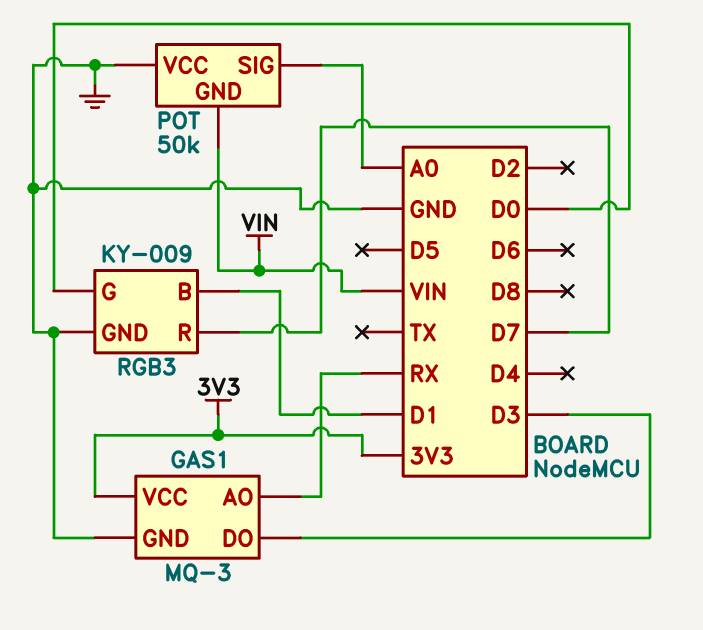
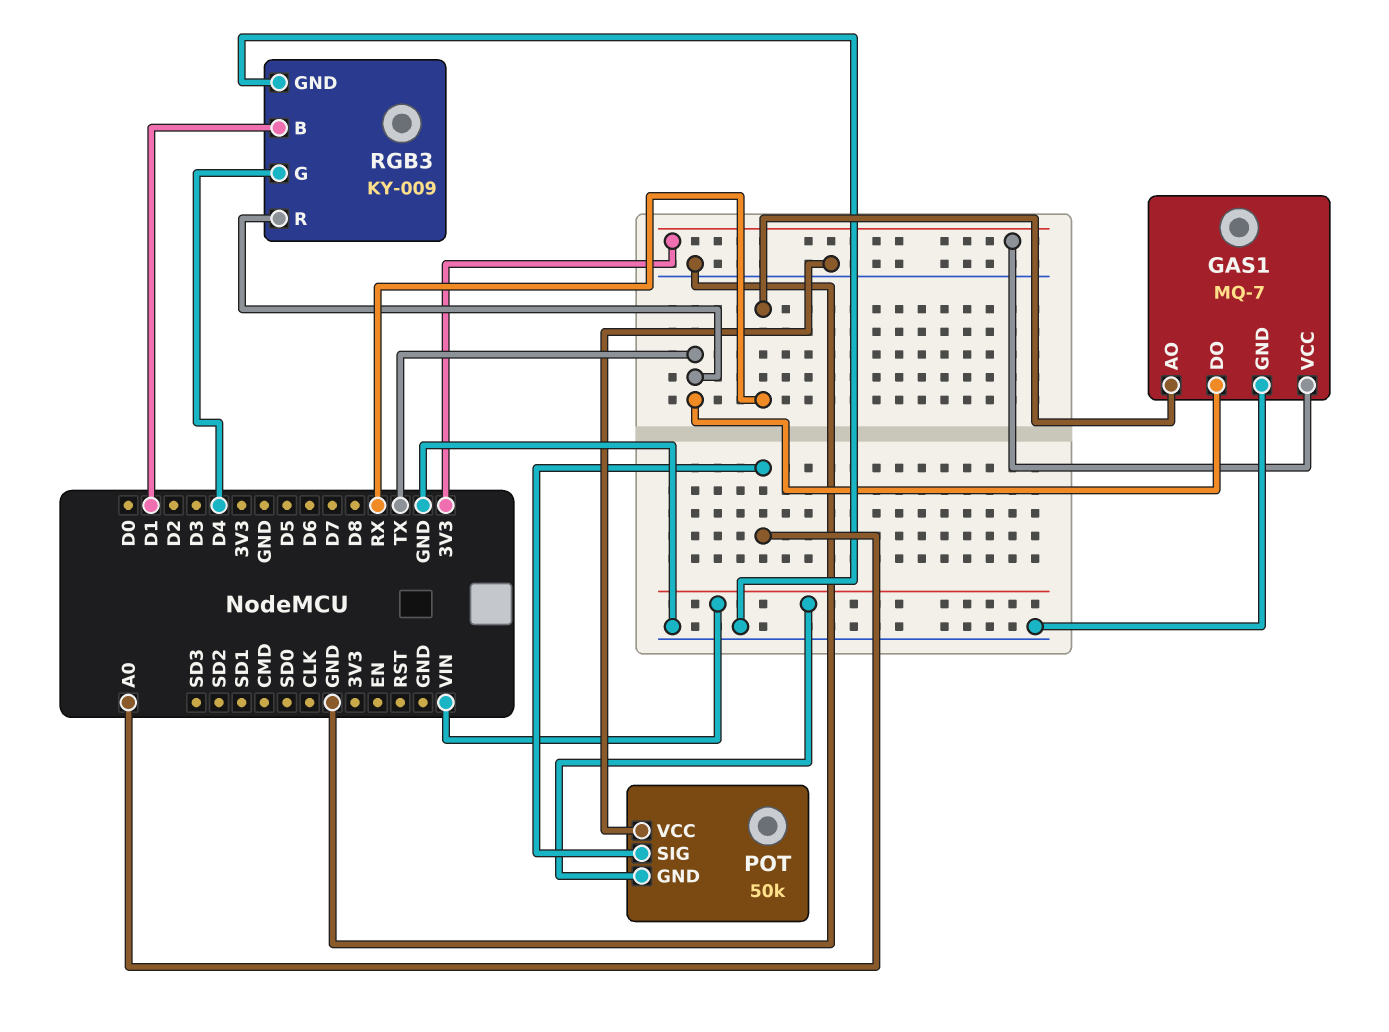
GAS1: MQ-3 -> MQ-7
GAS1 pin DO: D3 -> TX
RGB3 pin G: D0 -> D4
RGB3 pin R: D7 -> TX

